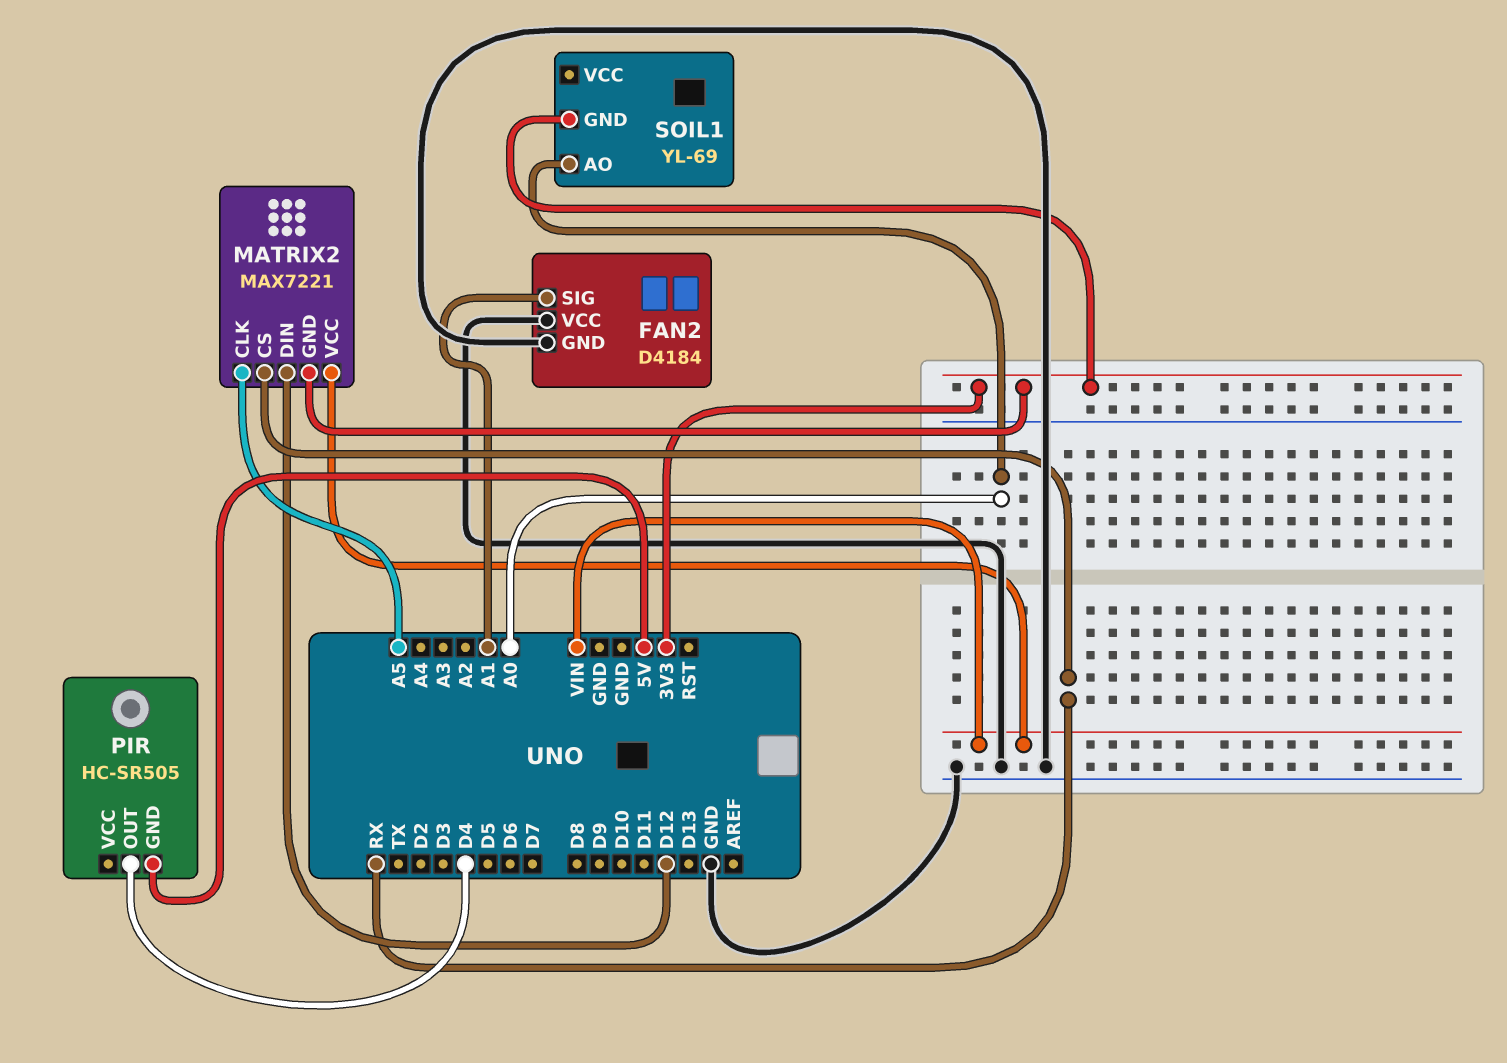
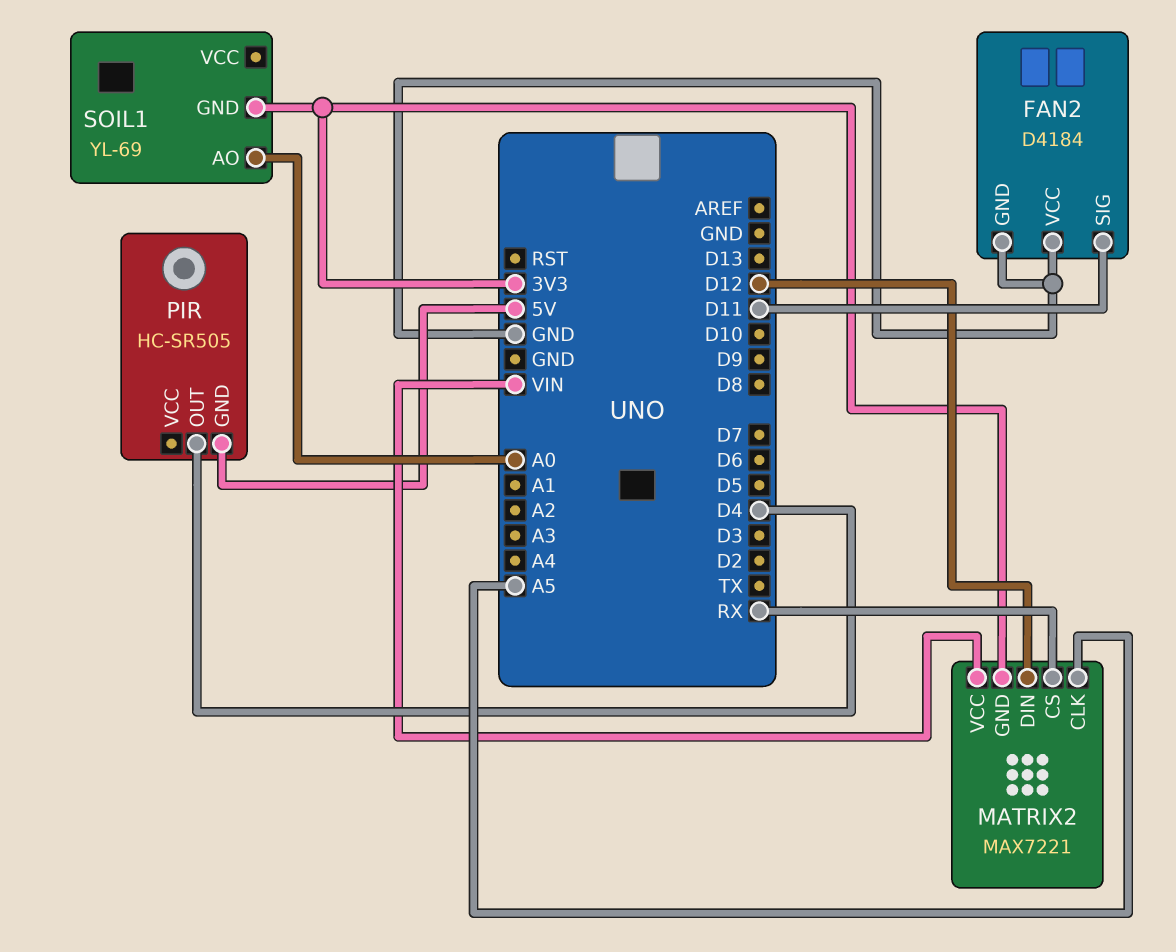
FAN2 pin SIG: A1 -> D11

